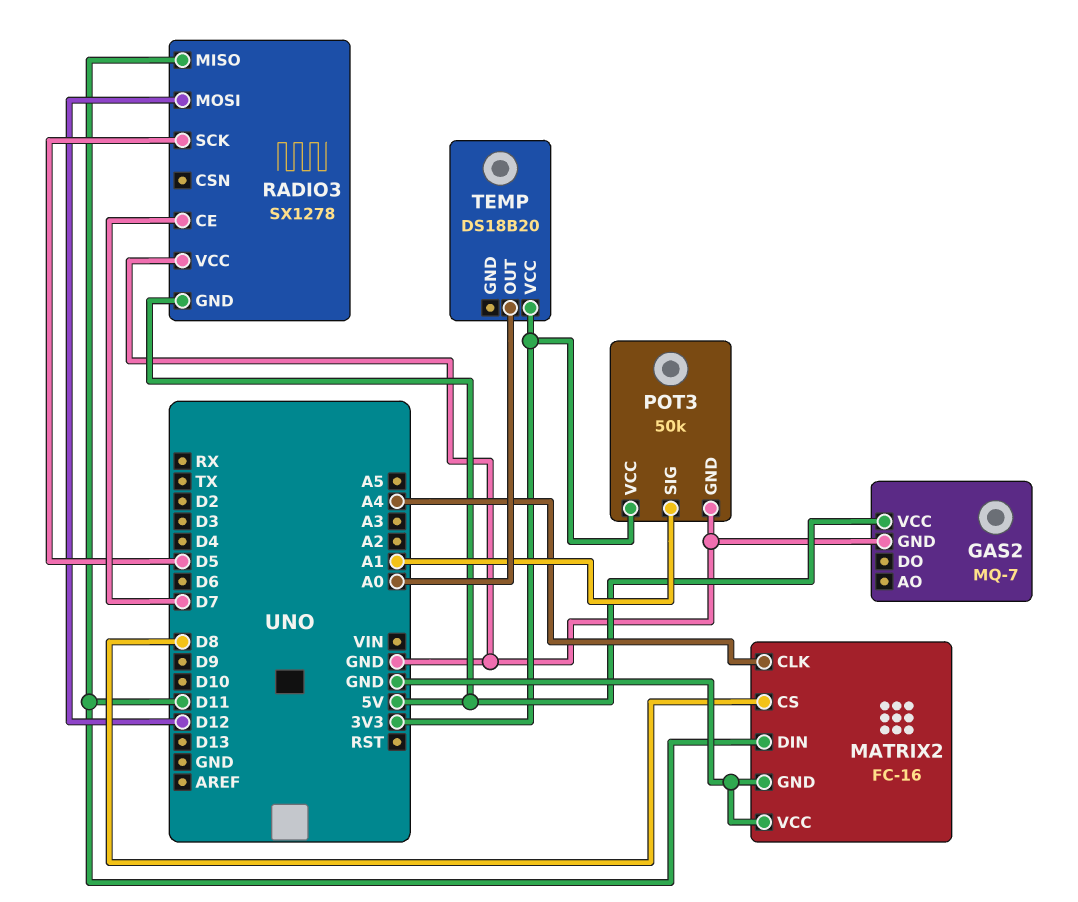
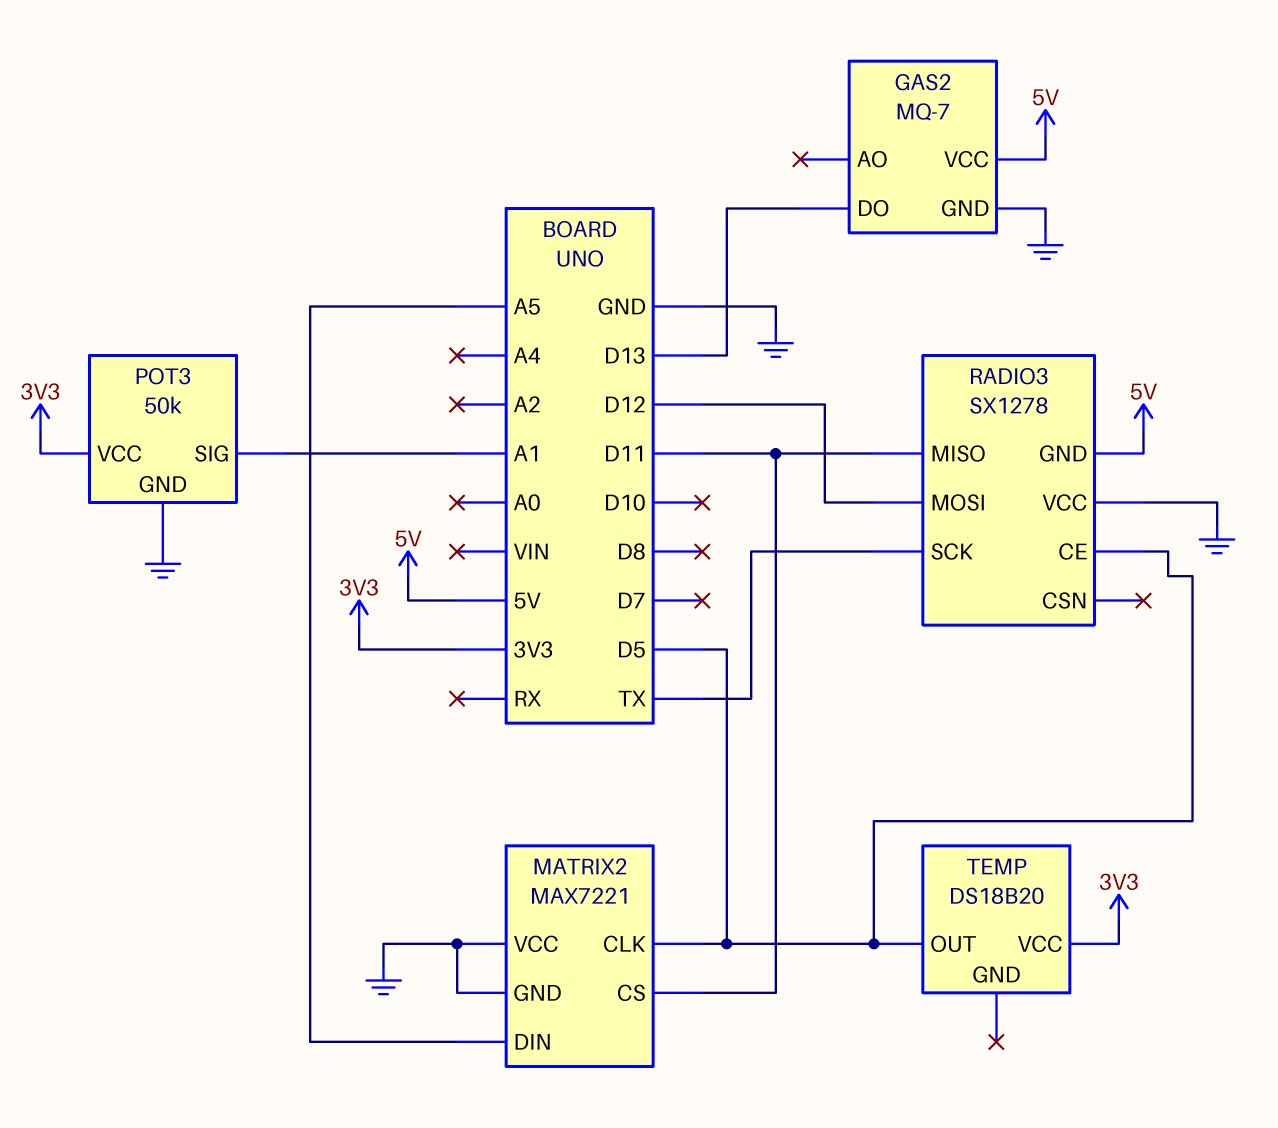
GAS2 pin DO: none -> D13
MATRIX2: FC-16 -> MAX7221
MATRIX2 pin CLK: A4 -> D5
MATRIX2 pin CS: D8 -> D11
MATRIX2 pin DIN: D11 -> A5
RADIO3 pin CE: D7 -> D5
RADIO3 pin SCK: D5 -> TX
TEMP pin OUT: A0 -> D5

